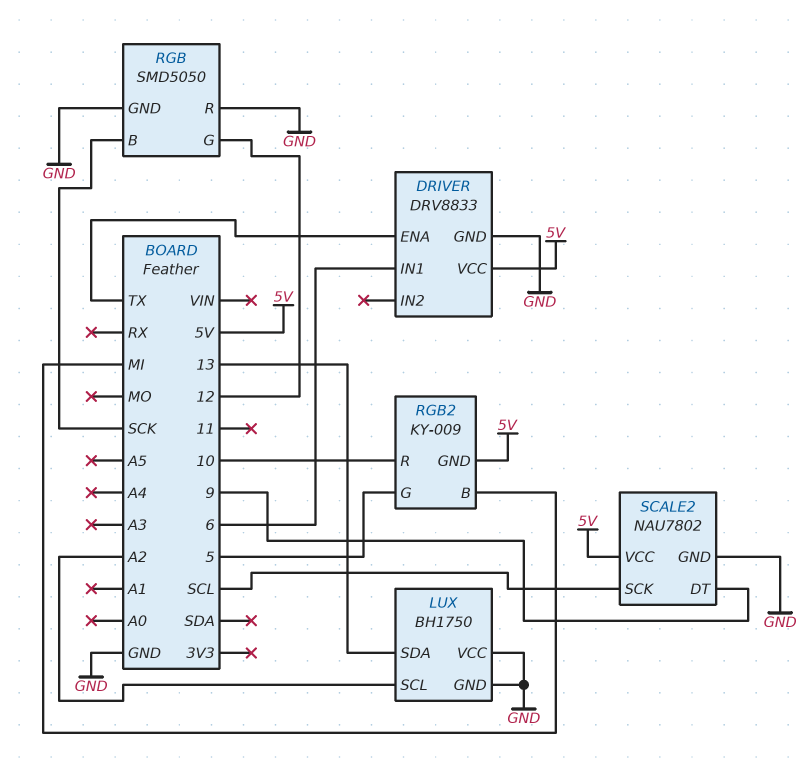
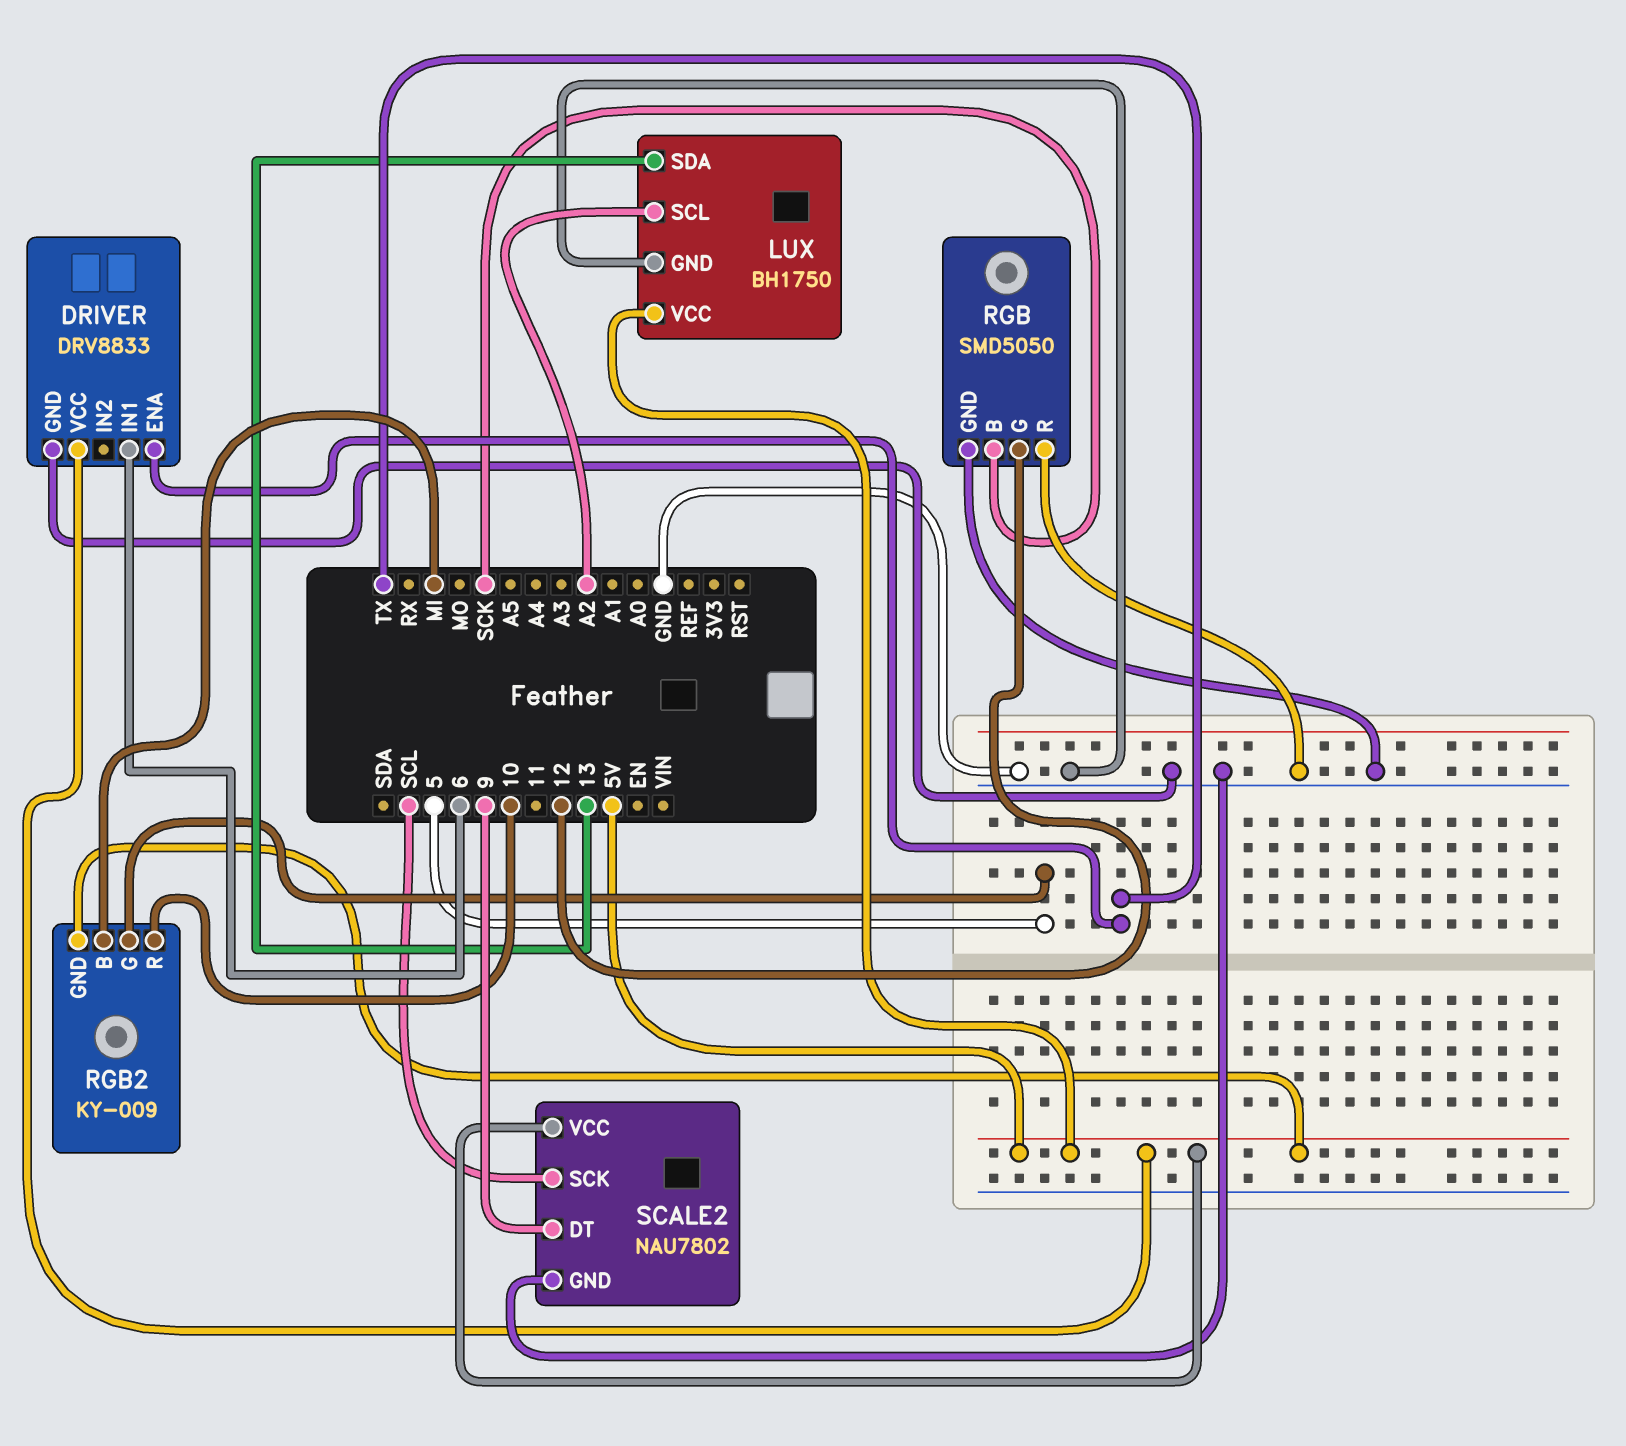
LUX pin VCC: GND -> 5V

